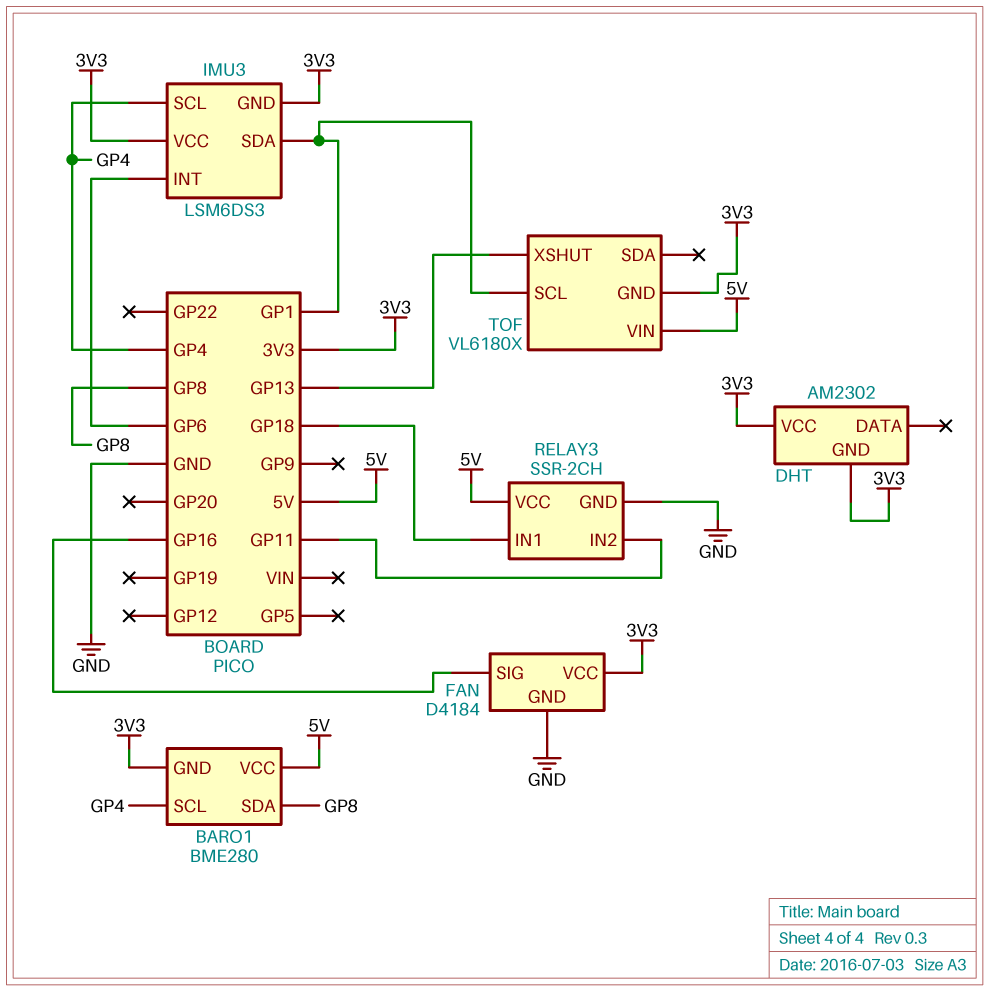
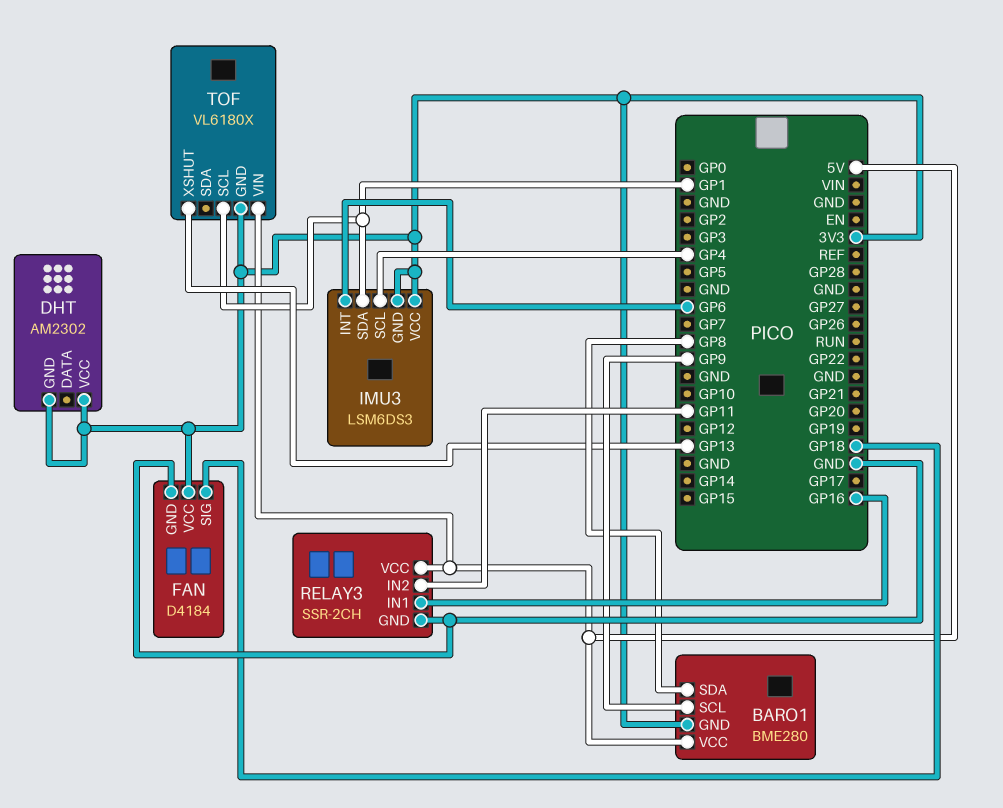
BARO1 pin SCL: GP4 -> GP9
FAN pin SIG: GP16 -> GP18
RELAY3 pin IN1: GP18 -> GP16

